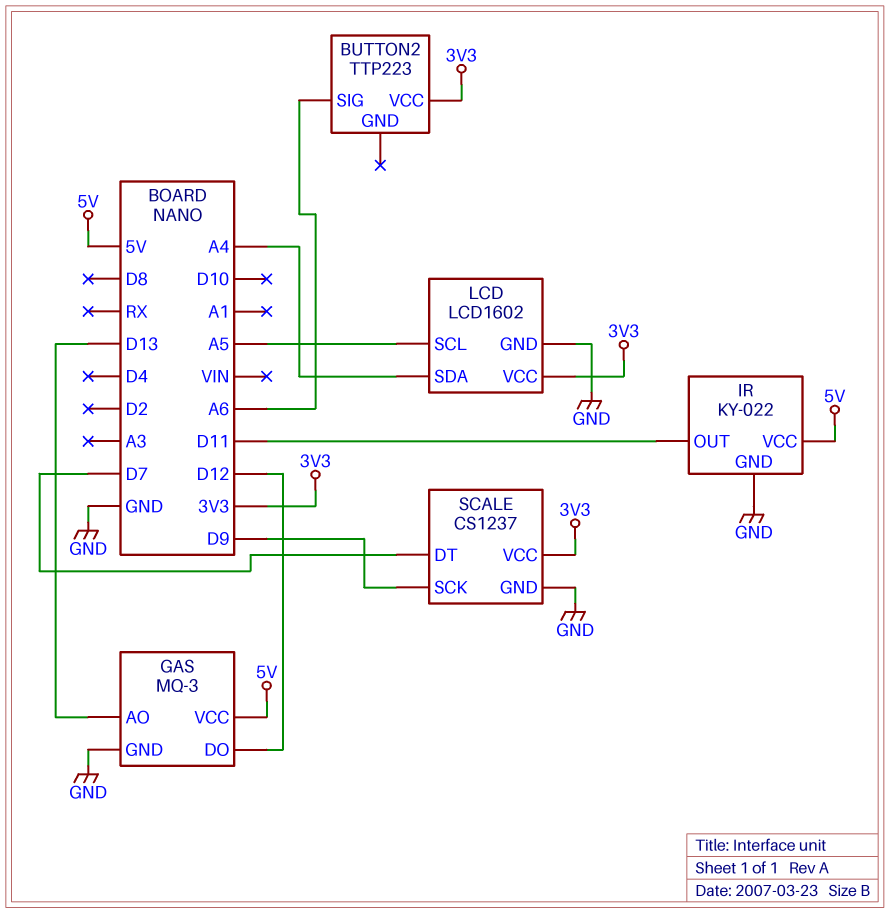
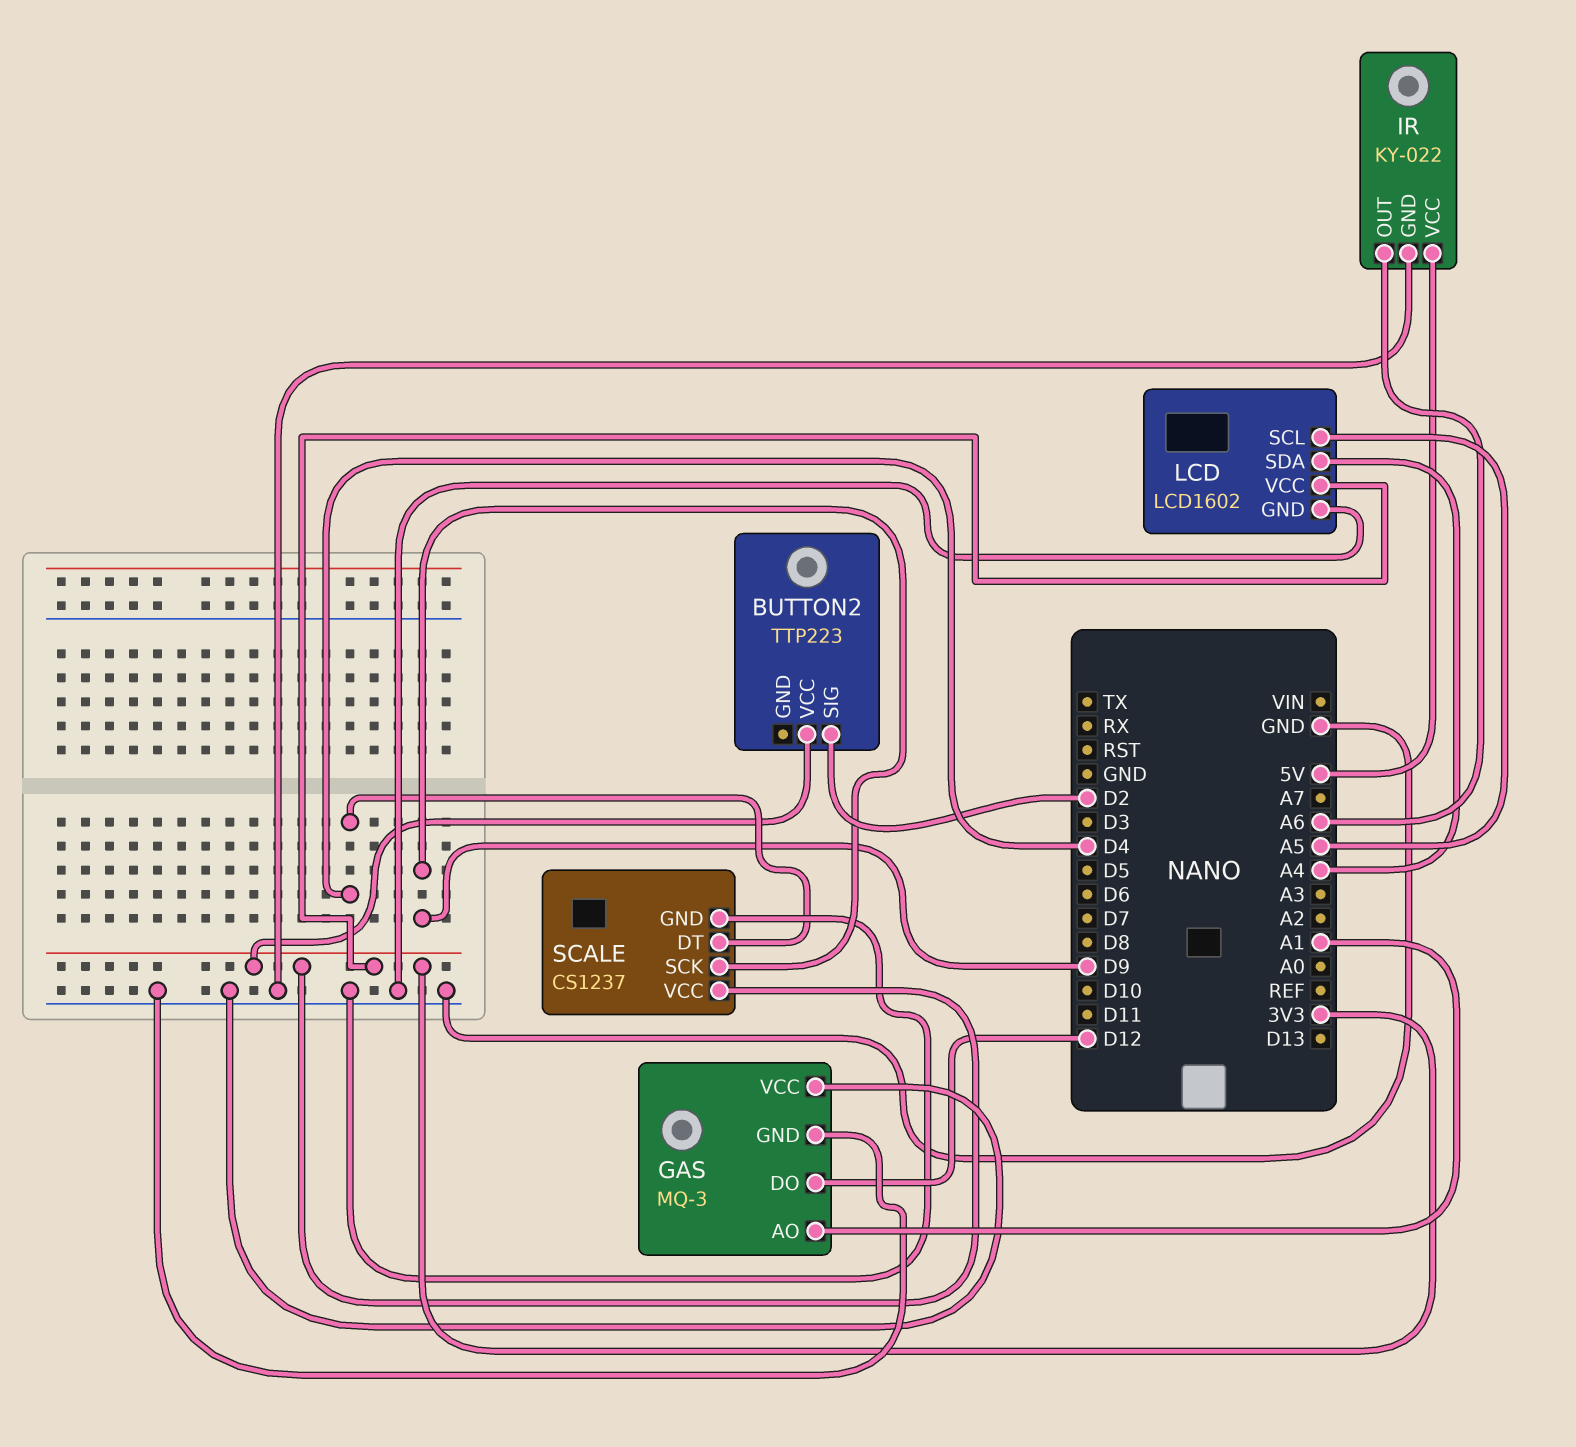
BUTTON2 pin SIG: A6 -> D2
GAS pin AO: D13 -> A1
GAS pin VCC: 5V -> GND
IR pin OUT: D11 -> A6
SCALE pin DT: D7 -> D4

